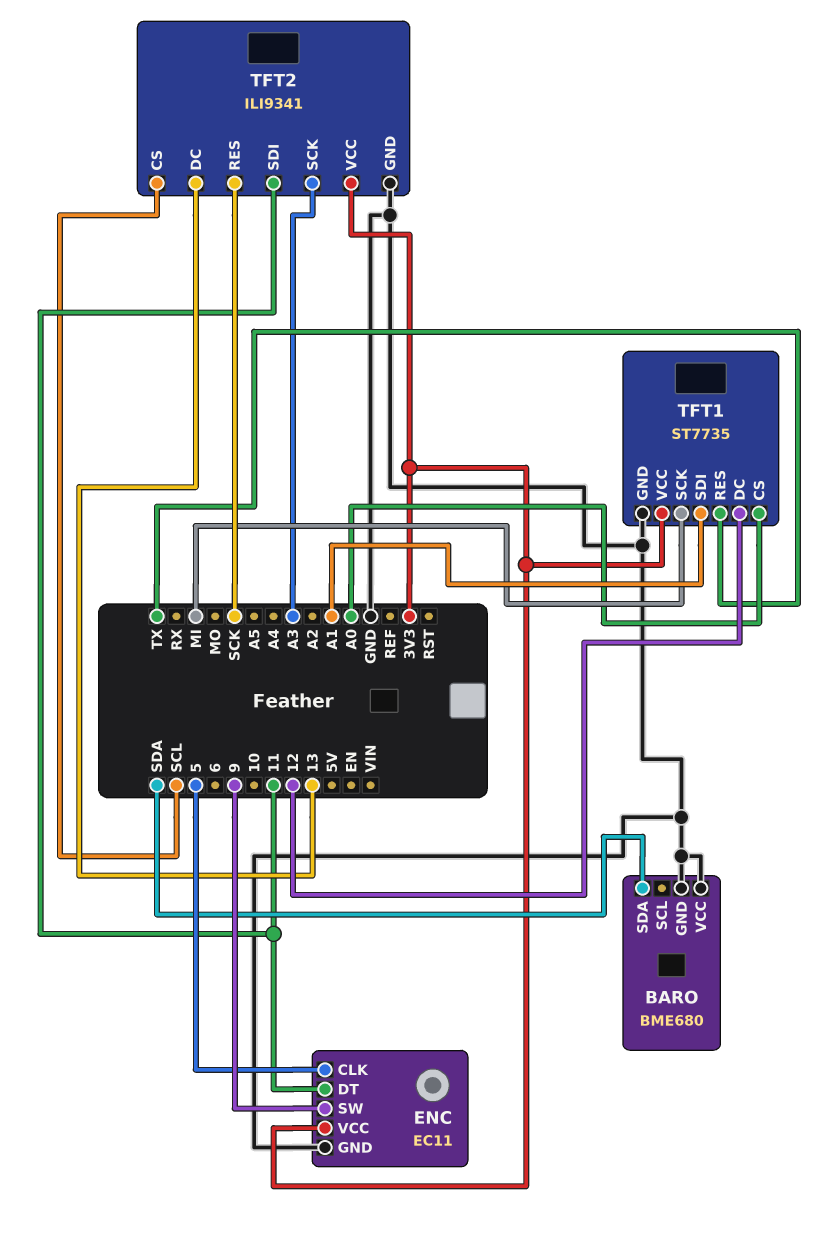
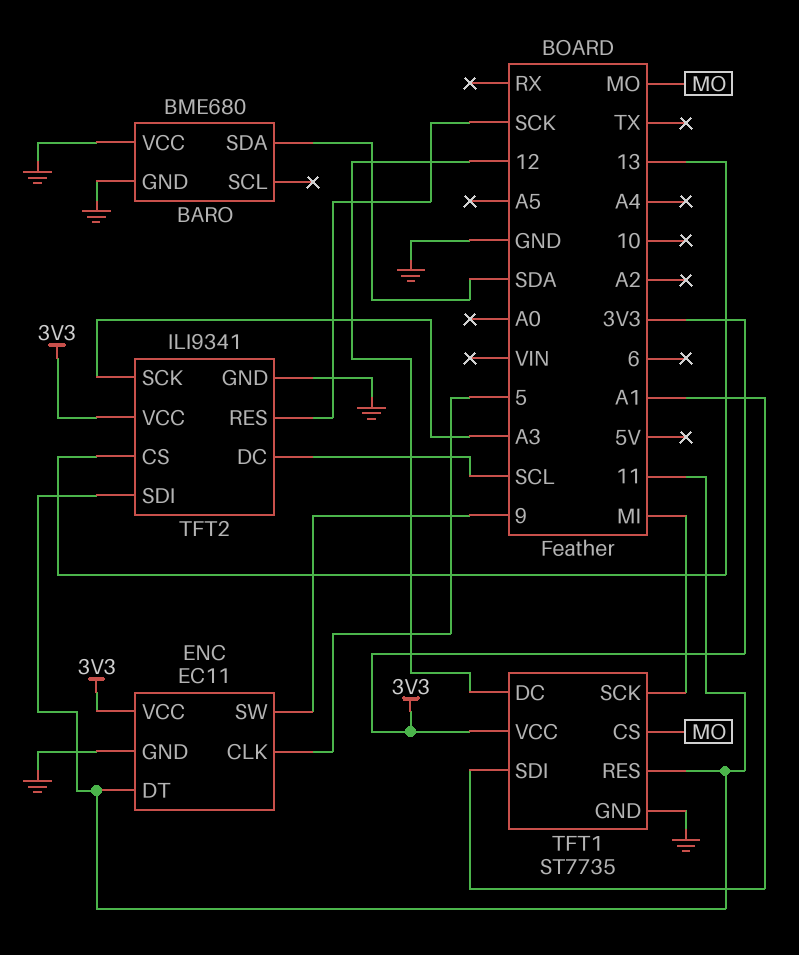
TFT1 pin CS: A0 -> MO
TFT1 pin RES: TX -> 11
TFT2 pin CS: SCL -> 13
TFT2 pin DC: 13 -> SCL

